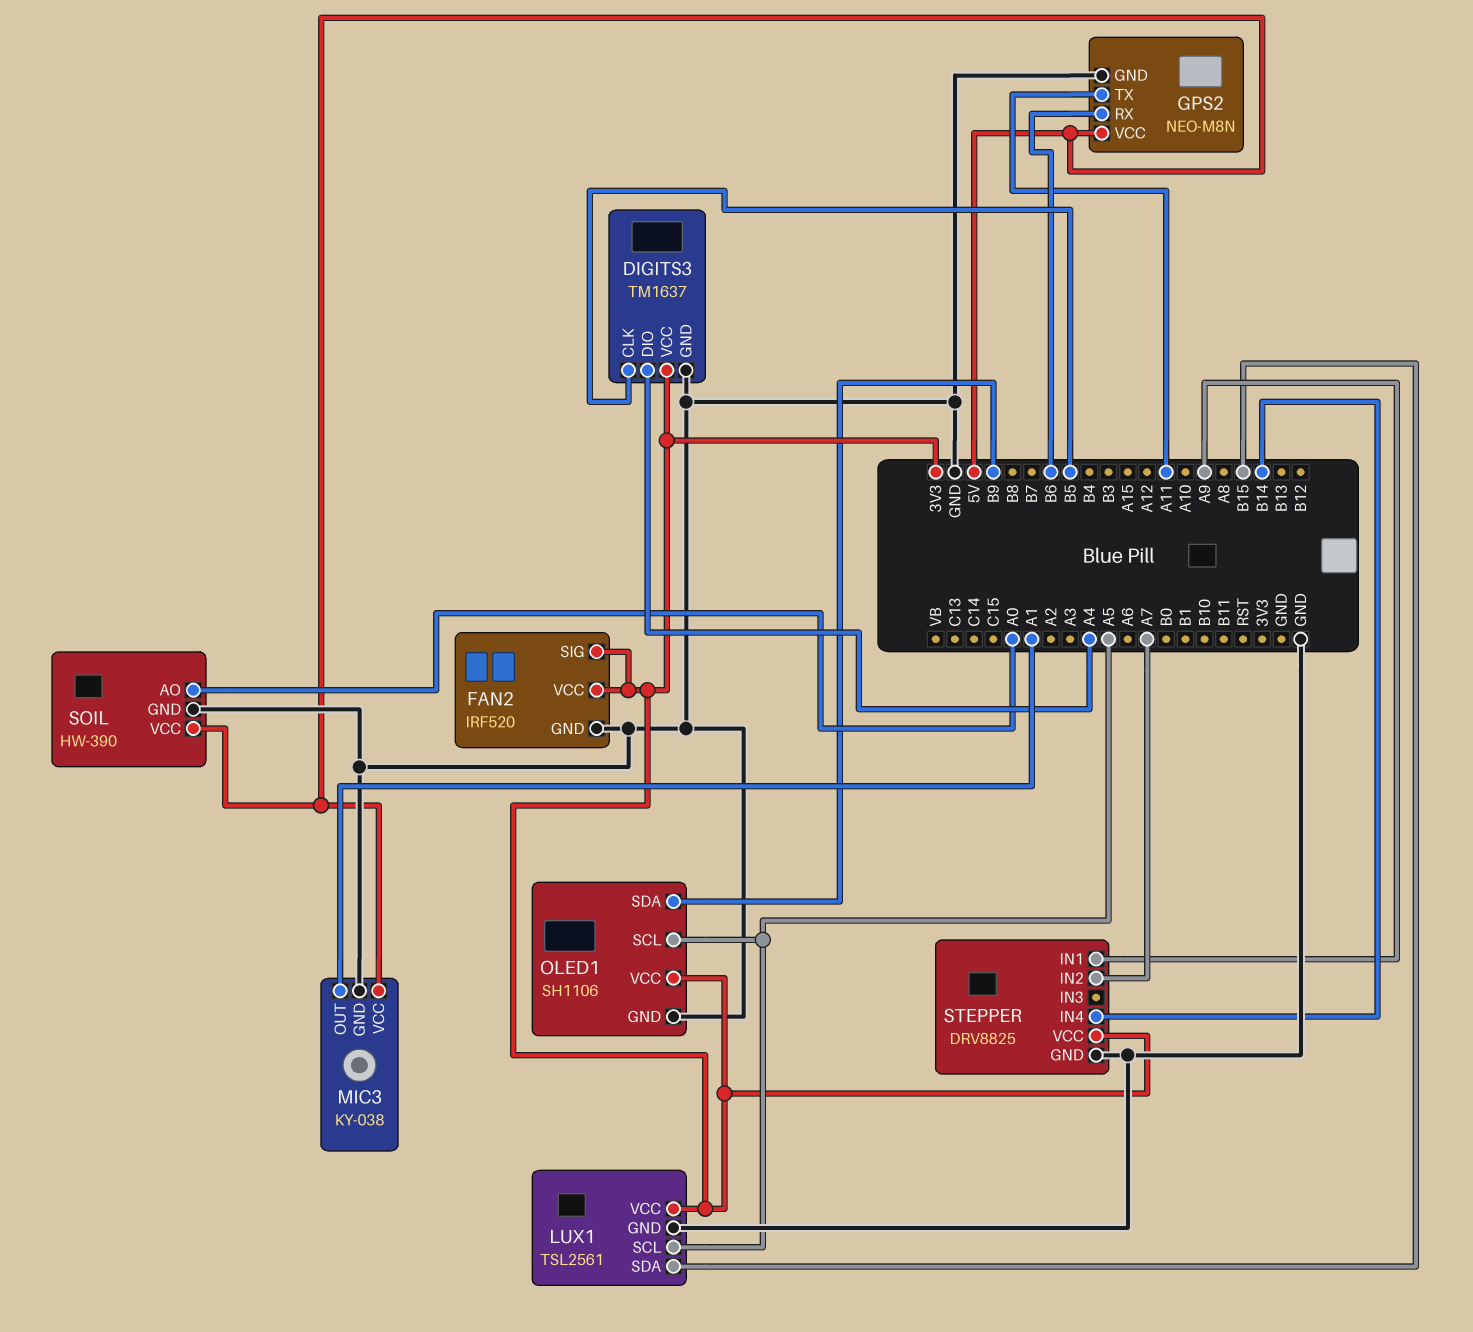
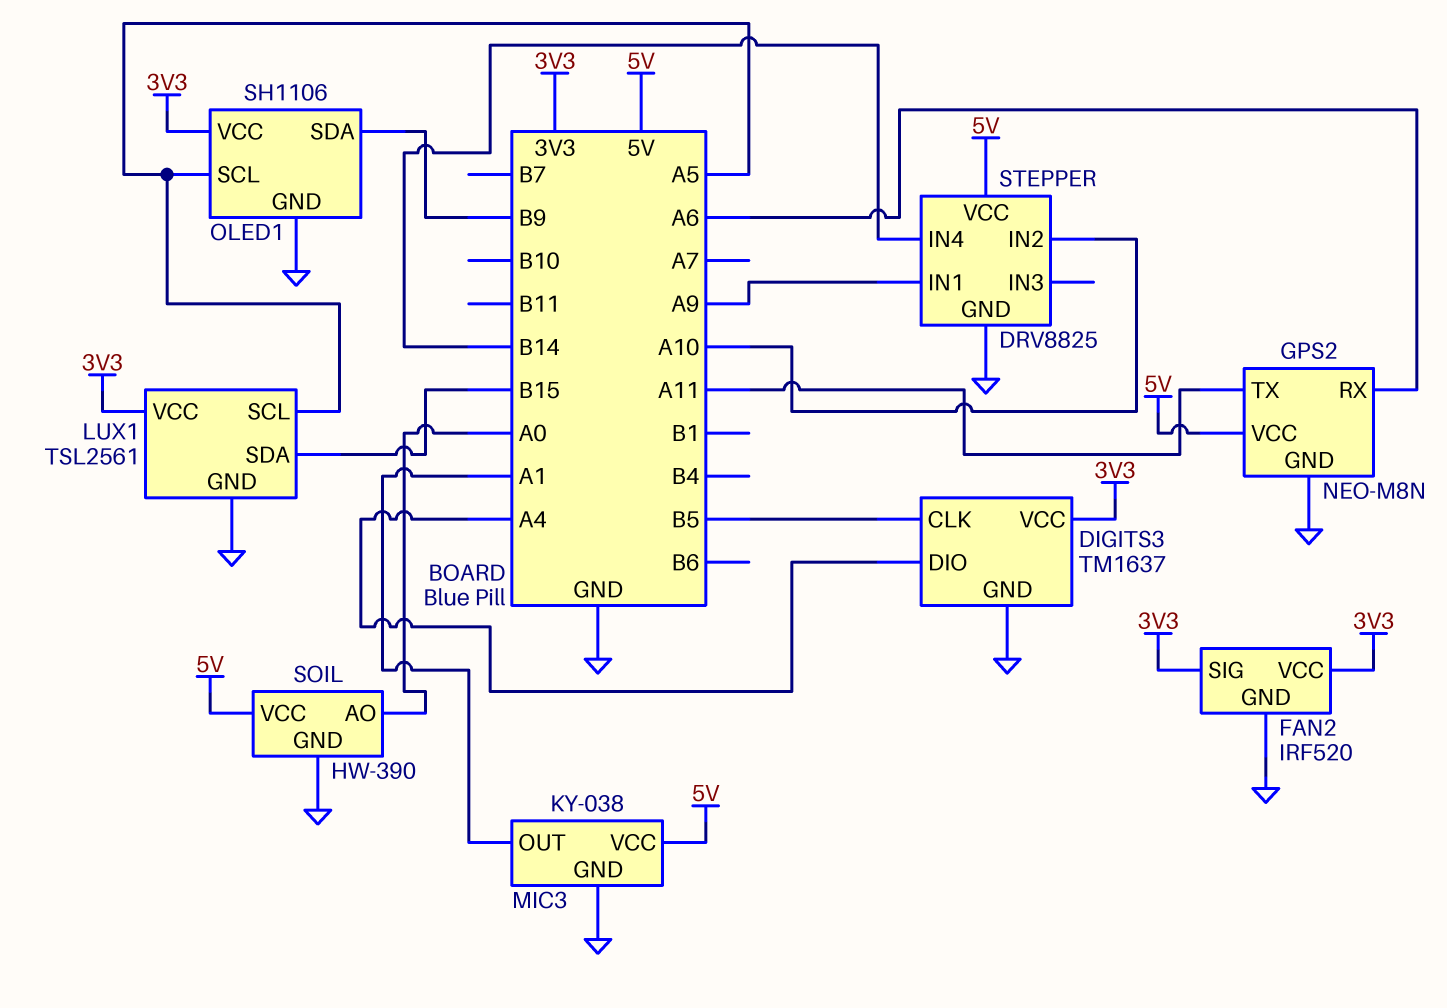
GPS2 pin RX: B6 -> A6
STEPPER pin IN2: A7 -> A10
STEPPER pin VCC: 3V3 -> 5V

